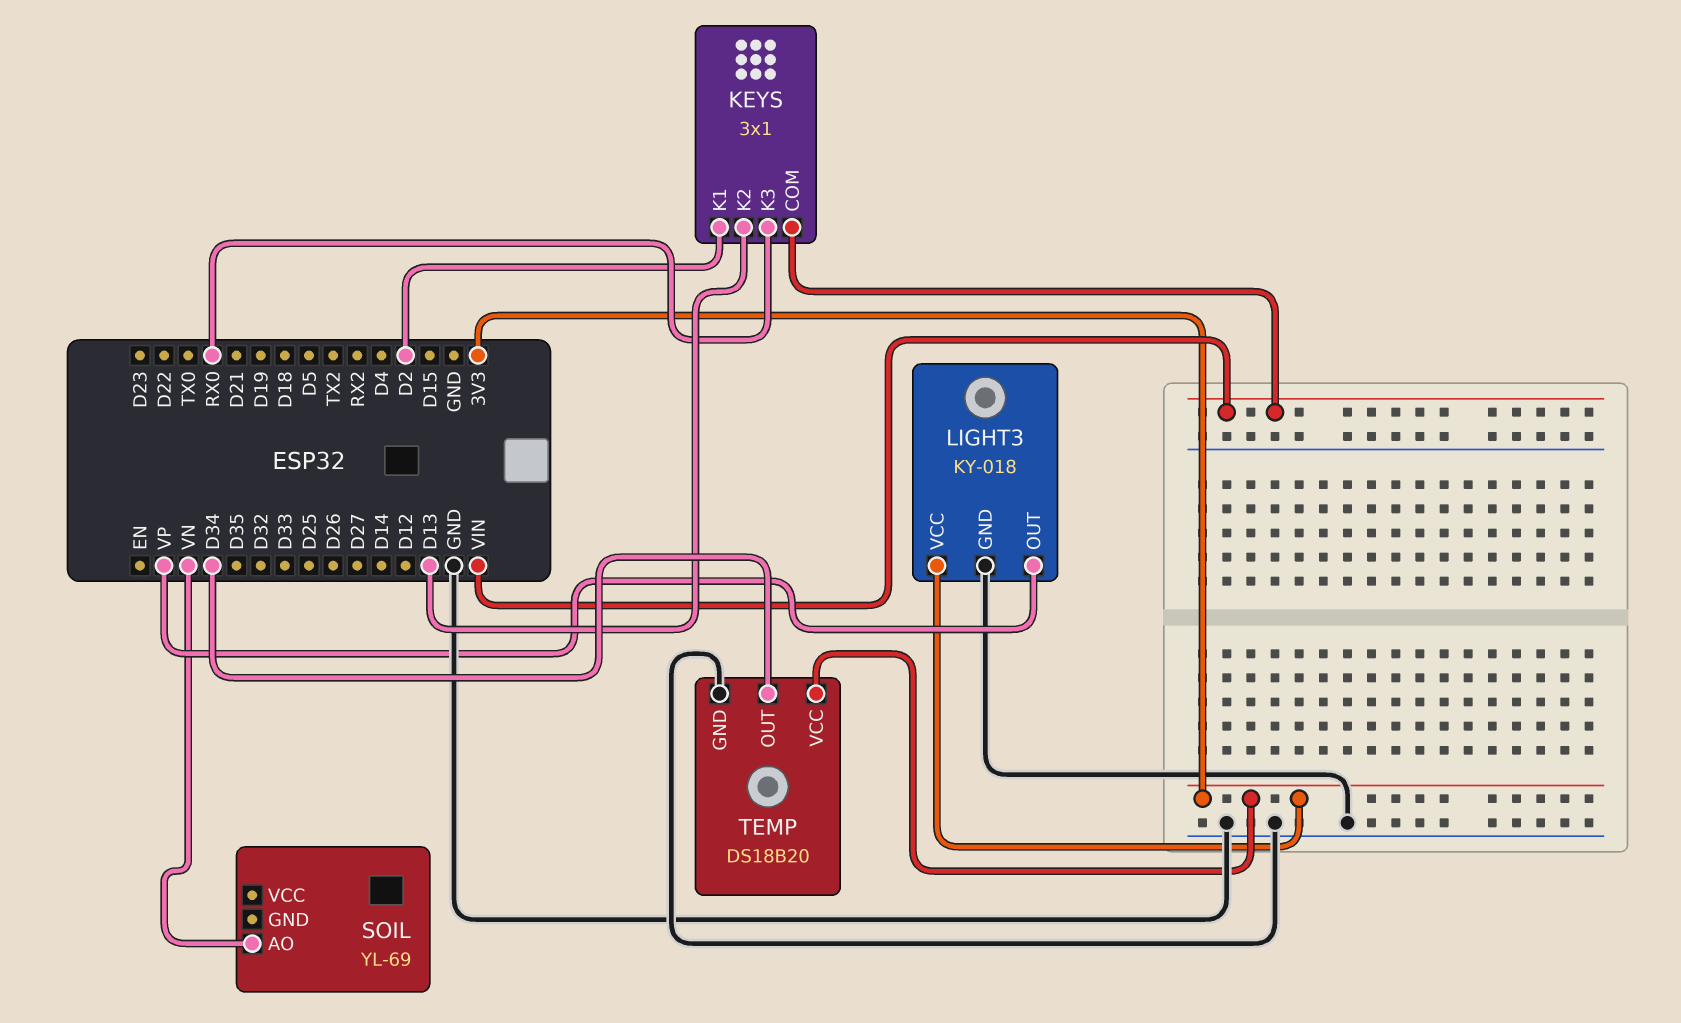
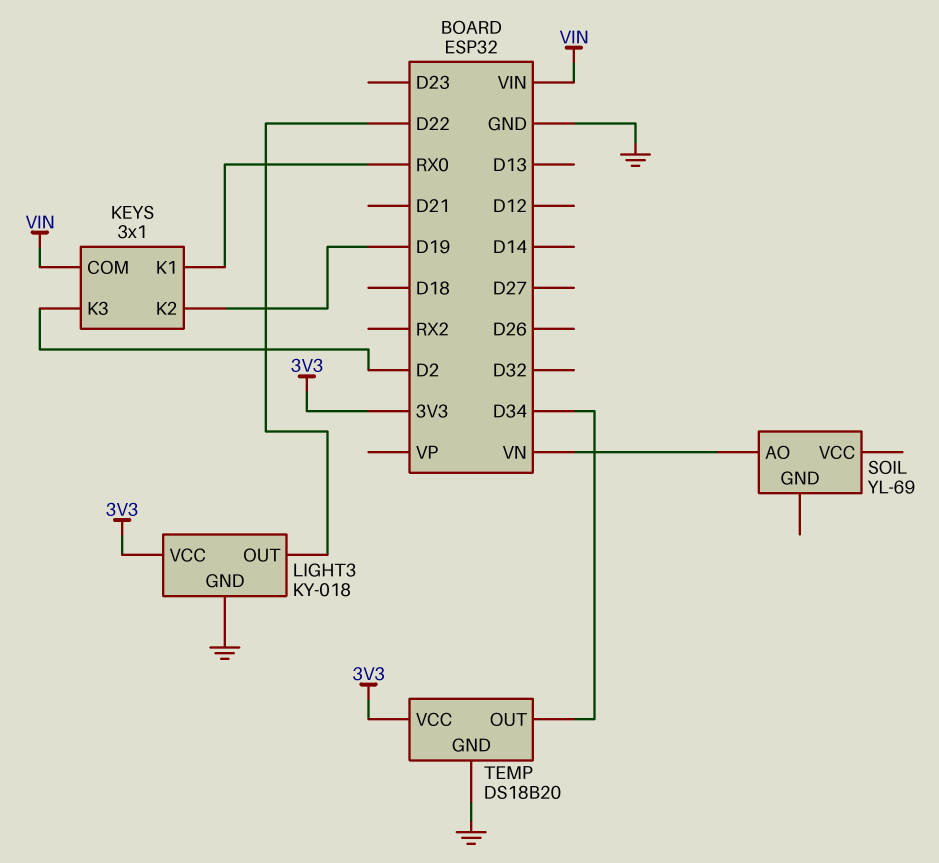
KEYS pin K1: D2 -> RX0
KEYS pin K2: D13 -> D19
KEYS pin K3: RX0 -> D2
LIGHT3 pin OUT: VP -> D22

